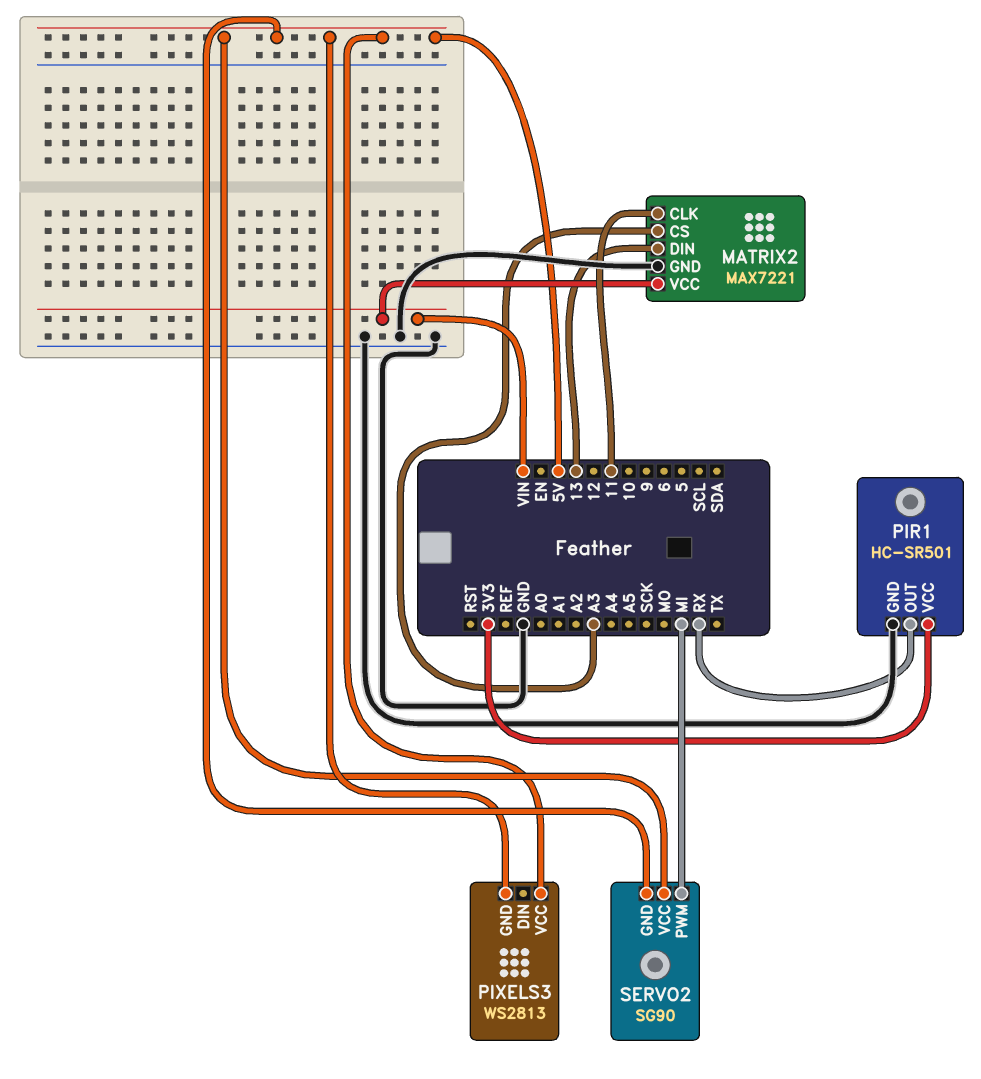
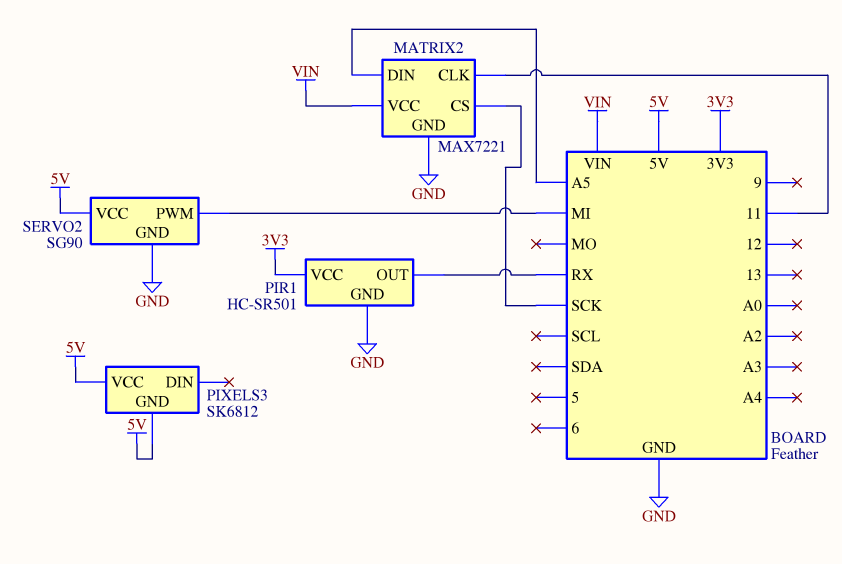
MATRIX2 pin CS: A3 -> SCK
MATRIX2 pin DIN: 13 -> A5
PIXELS3: WS2813 -> SK6812
SERVO2 pin GND: 5V -> GND

